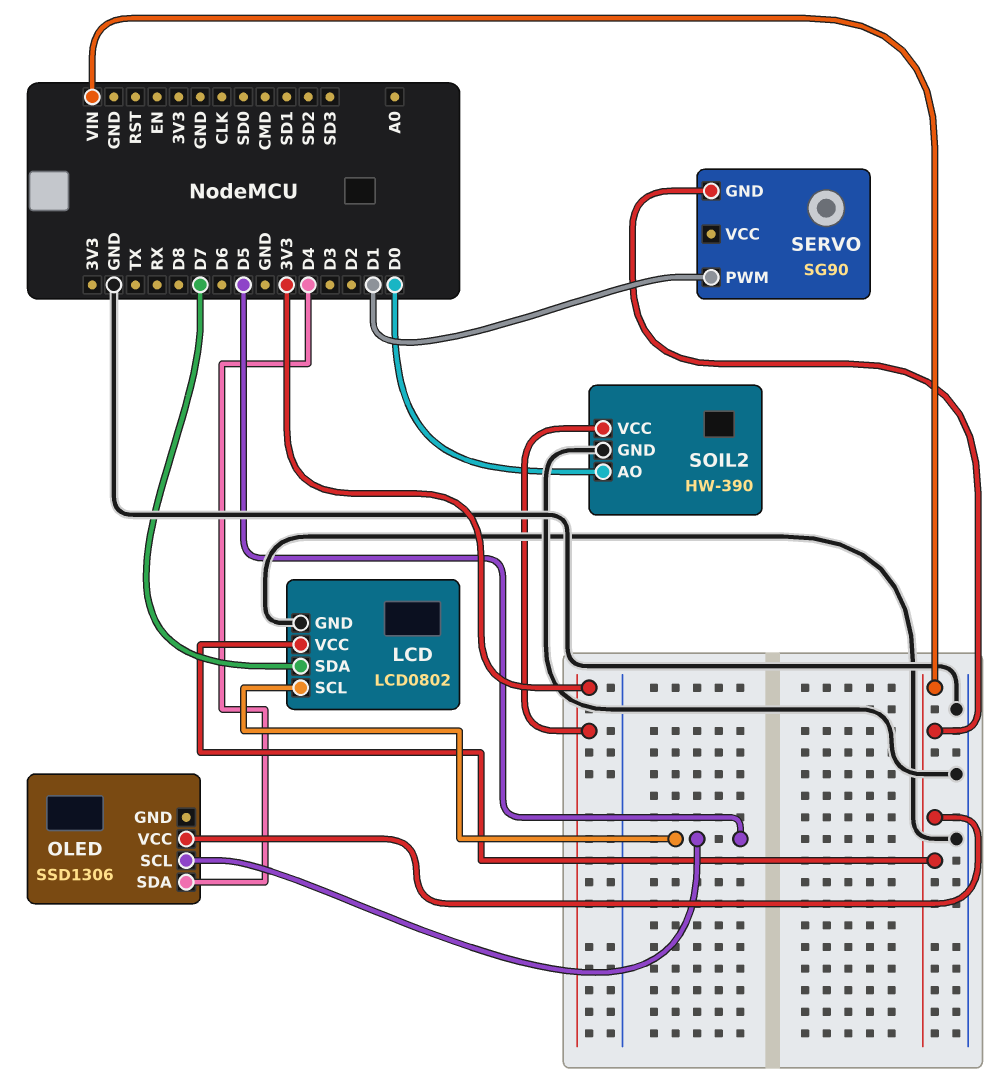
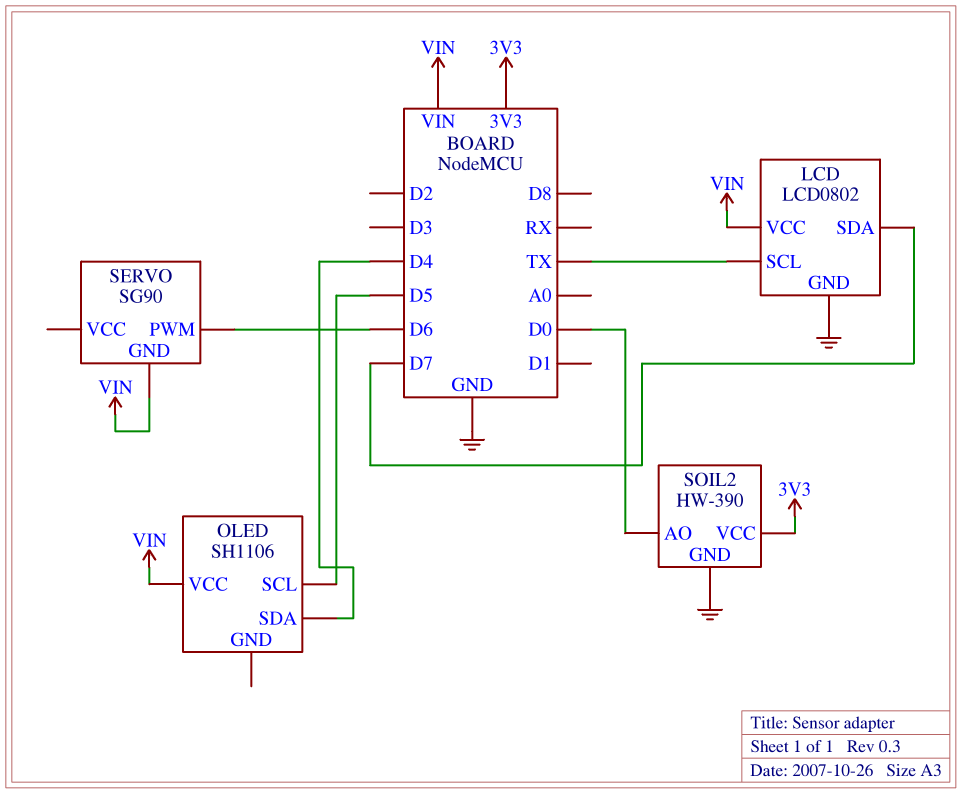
LCD pin SCL: D5 -> TX
OLED: SSD1306 -> SH1106
SERVO pin PWM: D1 -> D6

